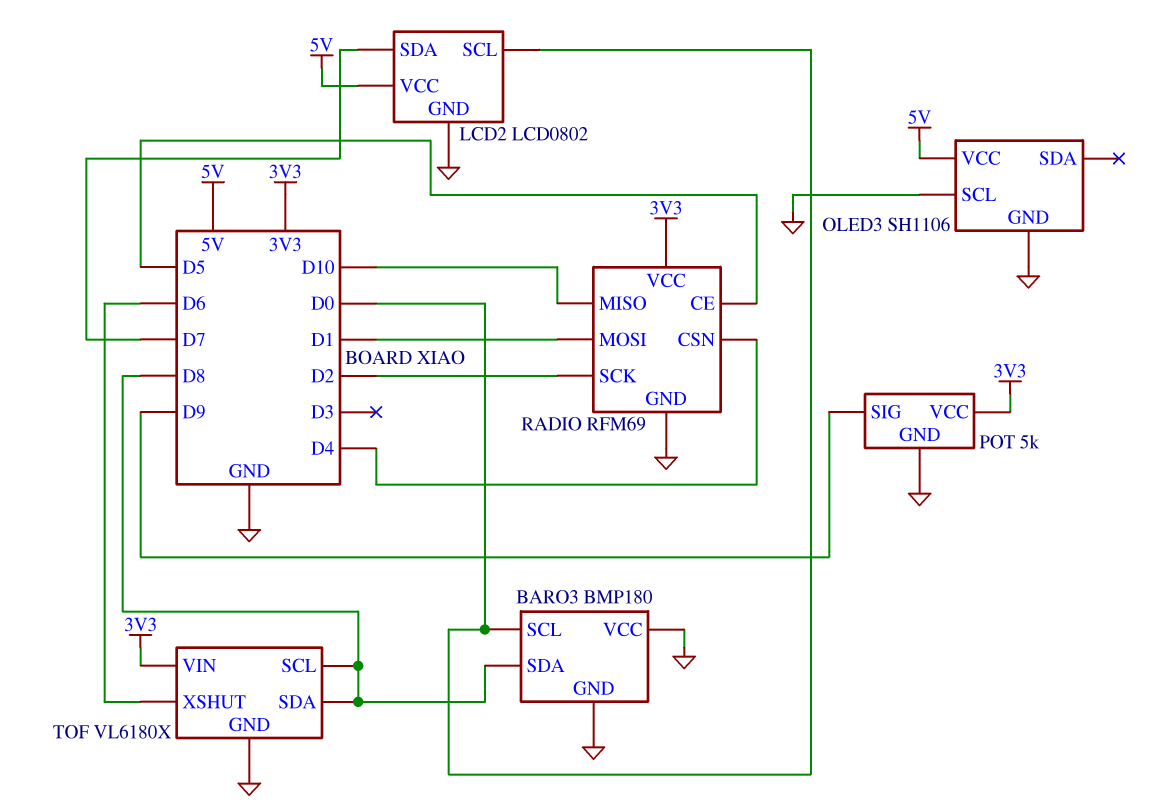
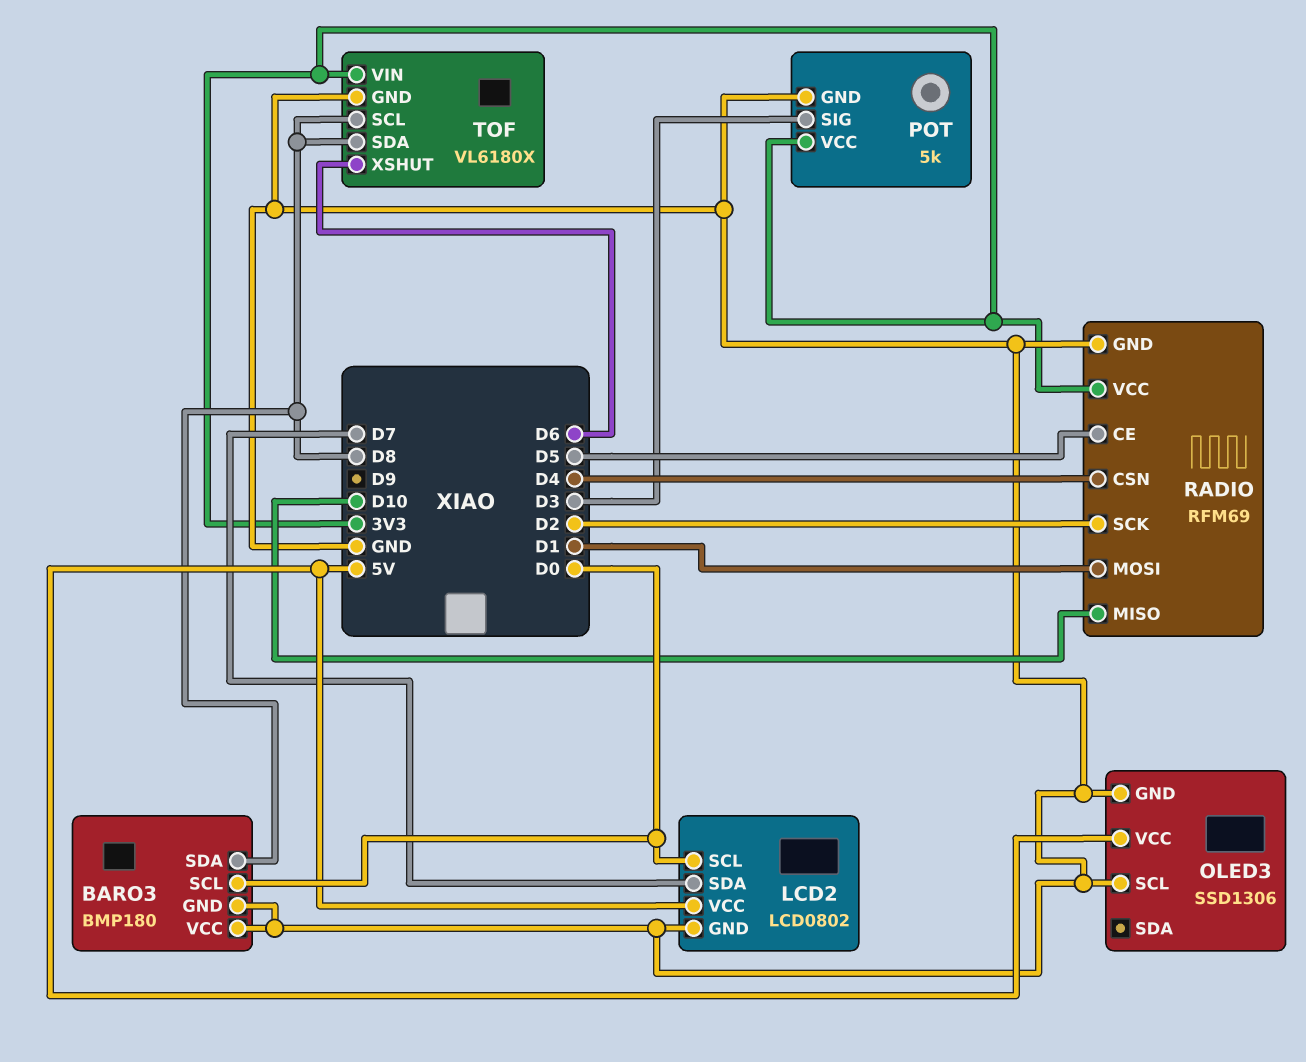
OLED3: SH1106 -> SSD1306
POT pin SIG: D9 -> D3

